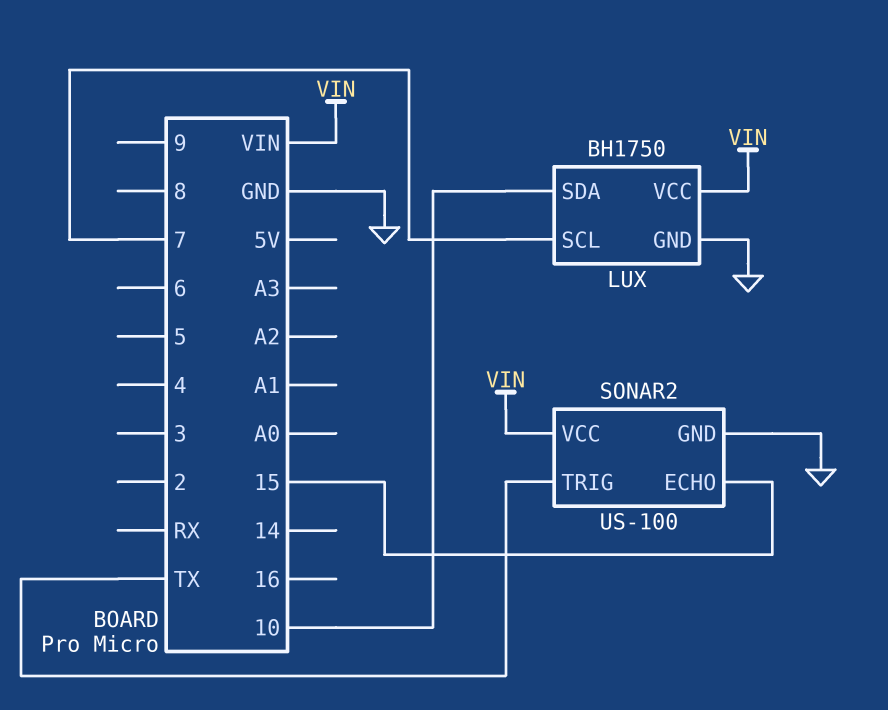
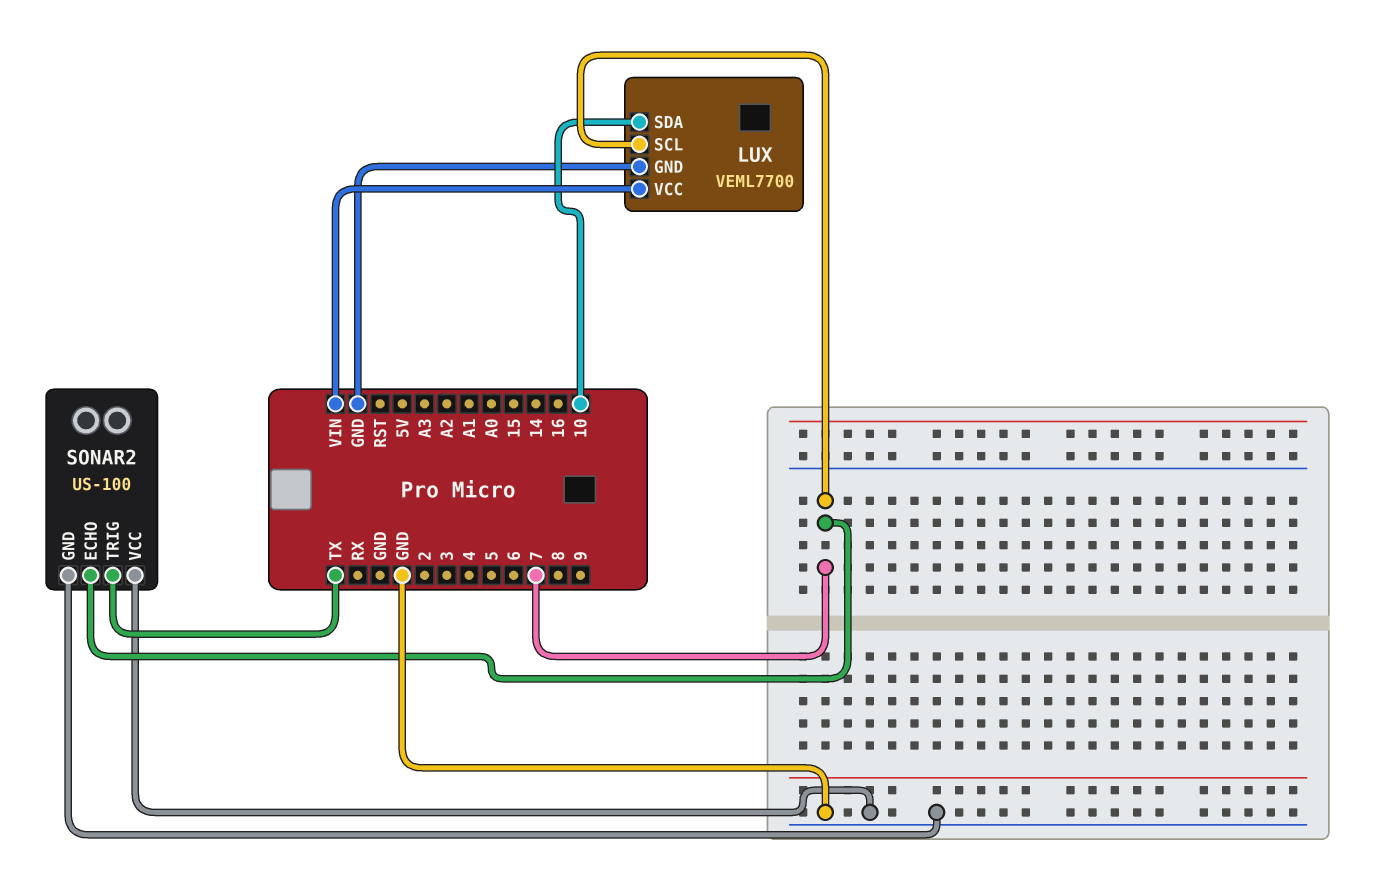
LUX: BH1750 -> VEML7700
SONAR2 pin ECHO: 15 -> 7
SONAR2 pin VCC: VIN -> GND

